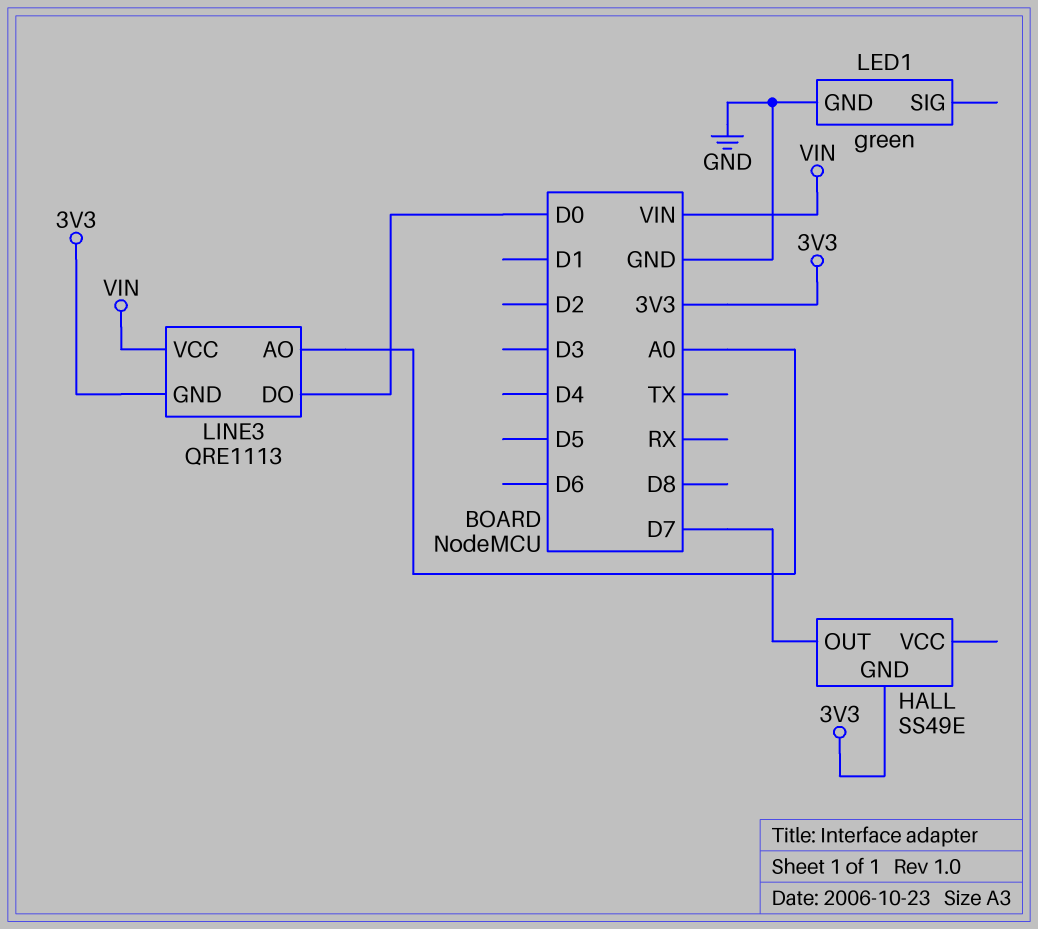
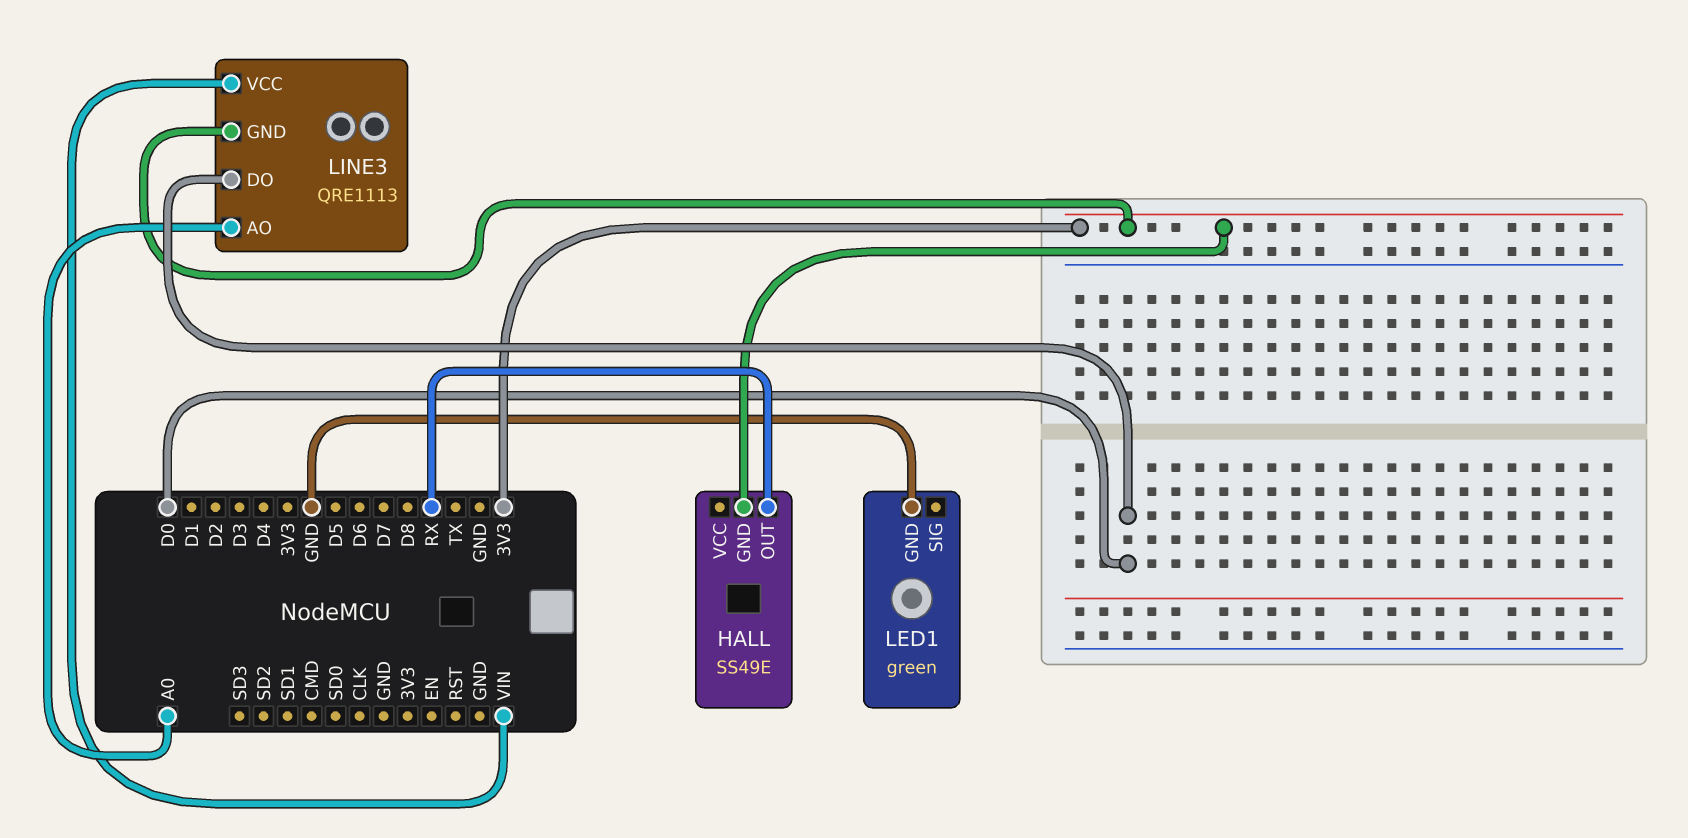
HALL pin OUT: D7 -> RX

